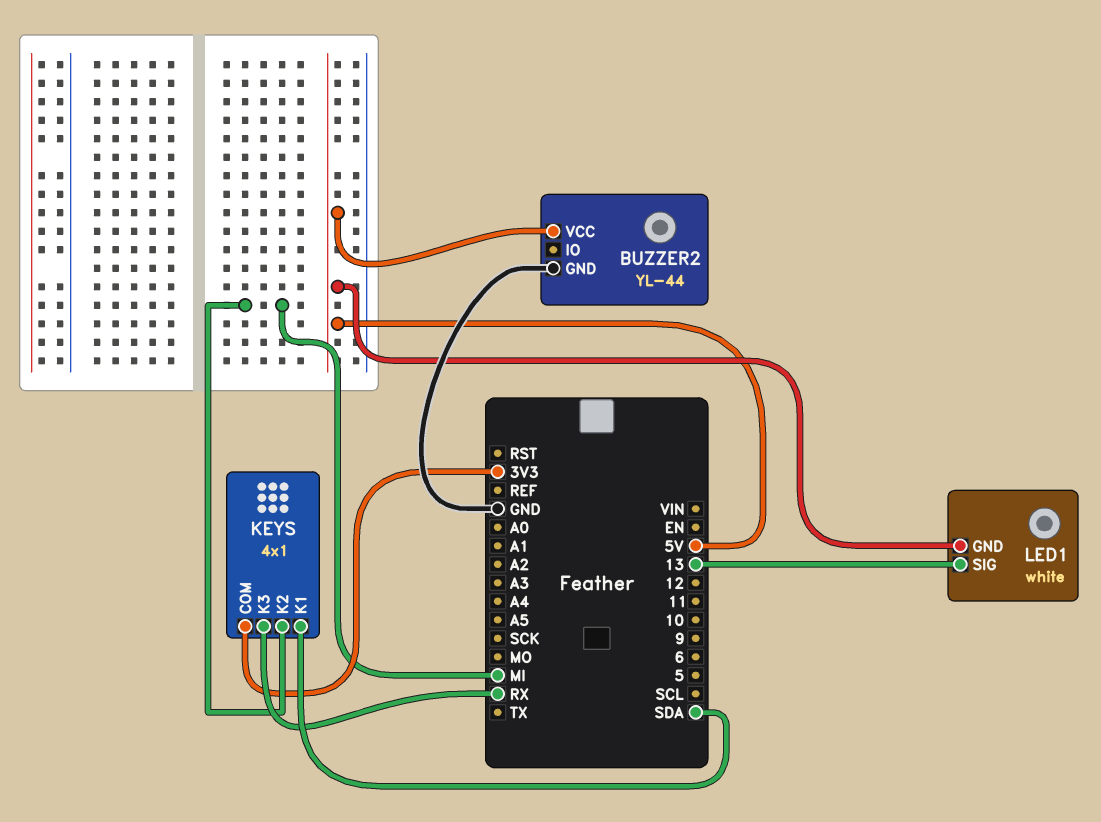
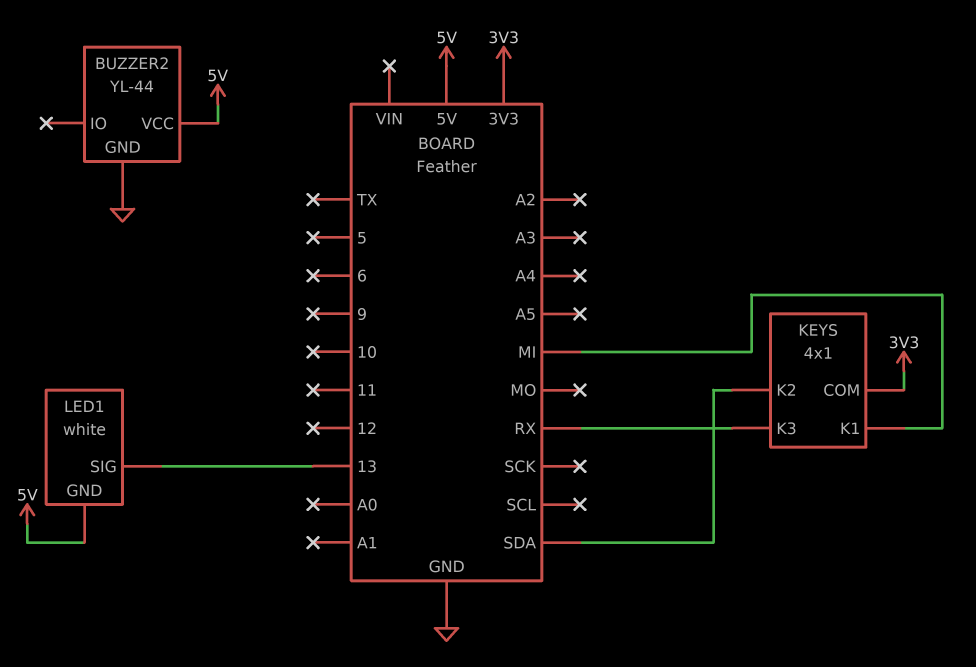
KEYS pin K1: SDA -> MI
KEYS pin K2: MI -> SDA

